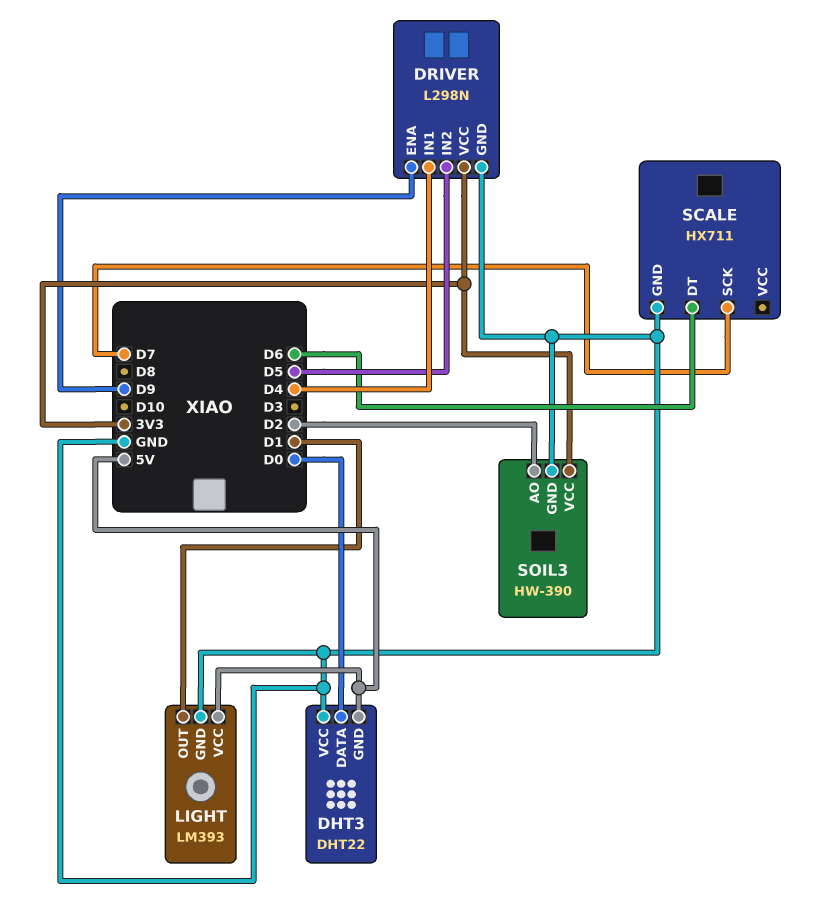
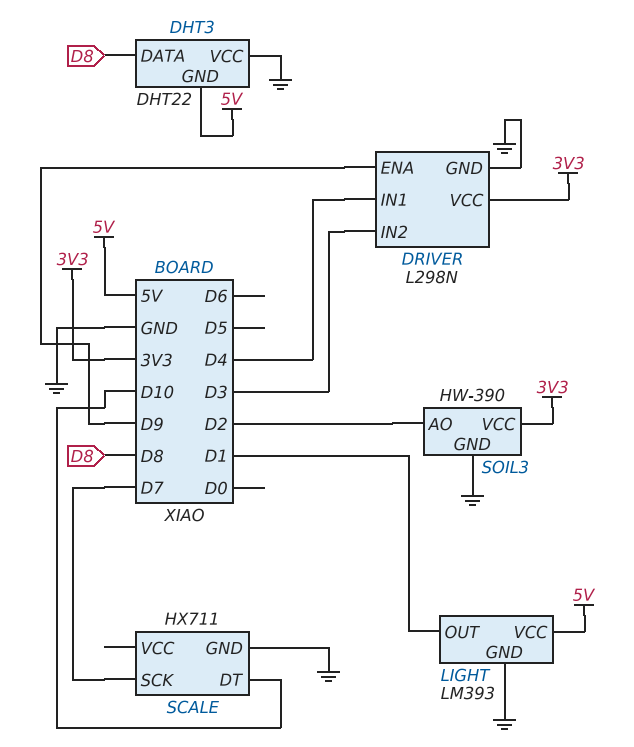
DHT3 pin DATA: D0 -> D8
DRIVER pin IN2: D5 -> D3
SCALE pin DT: D6 -> D10

